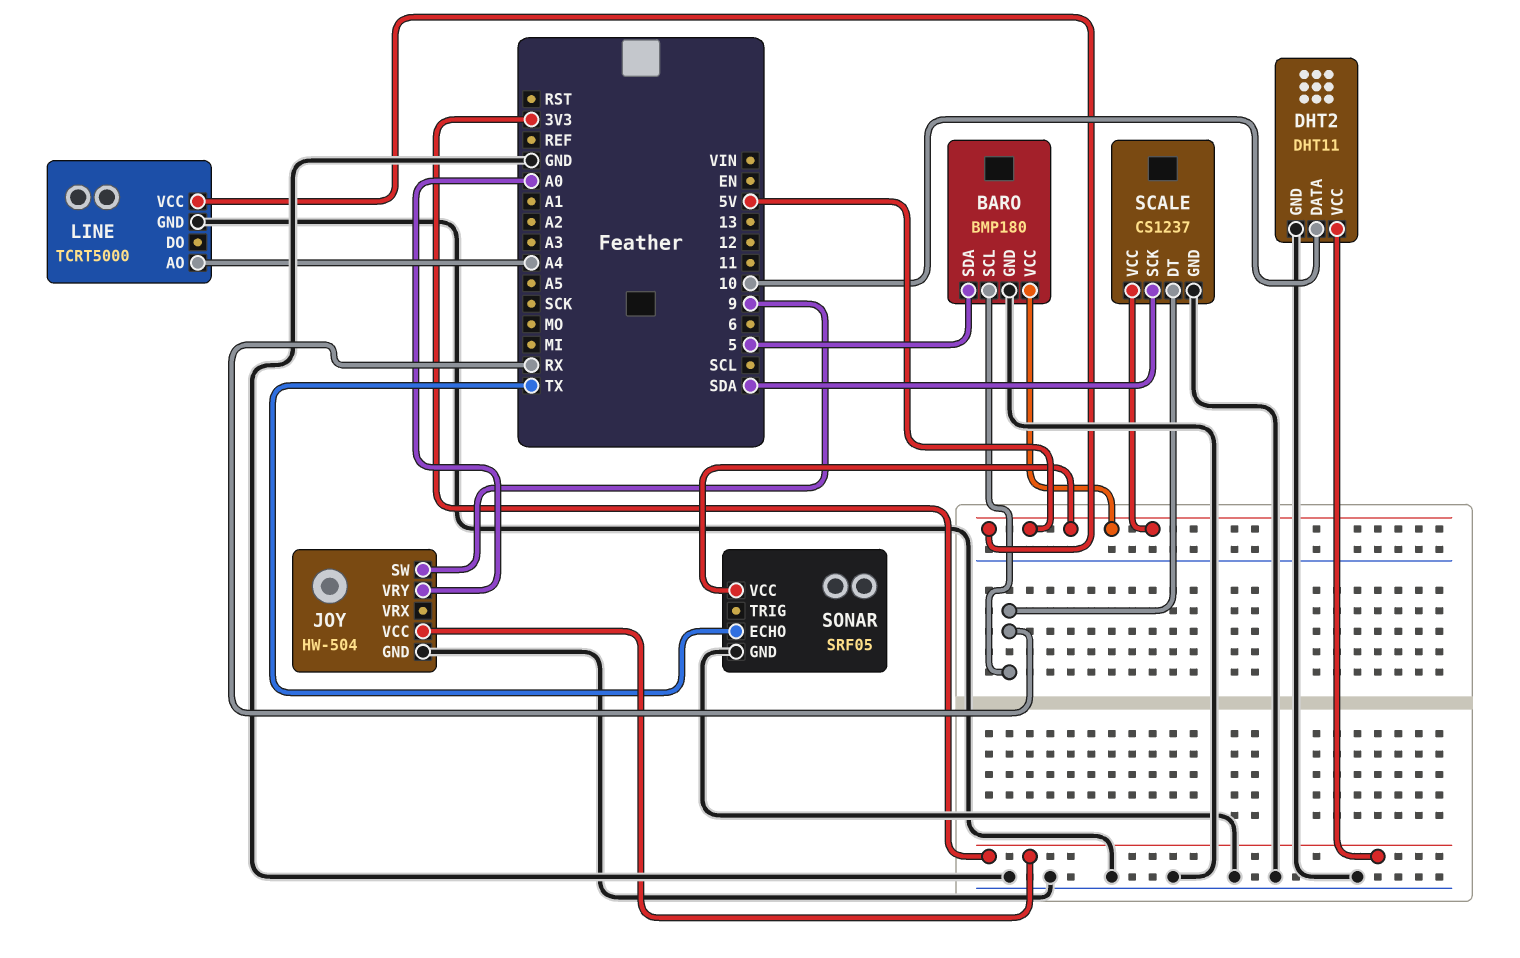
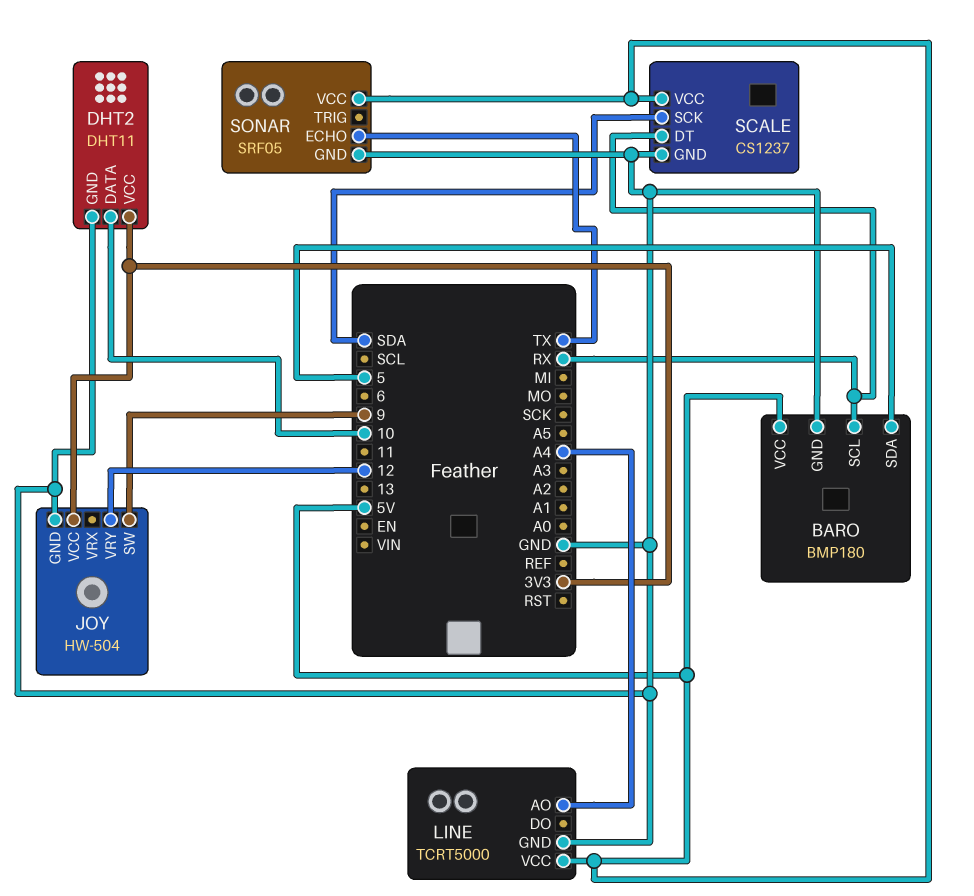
JOY pin VRY: A0 -> 12

